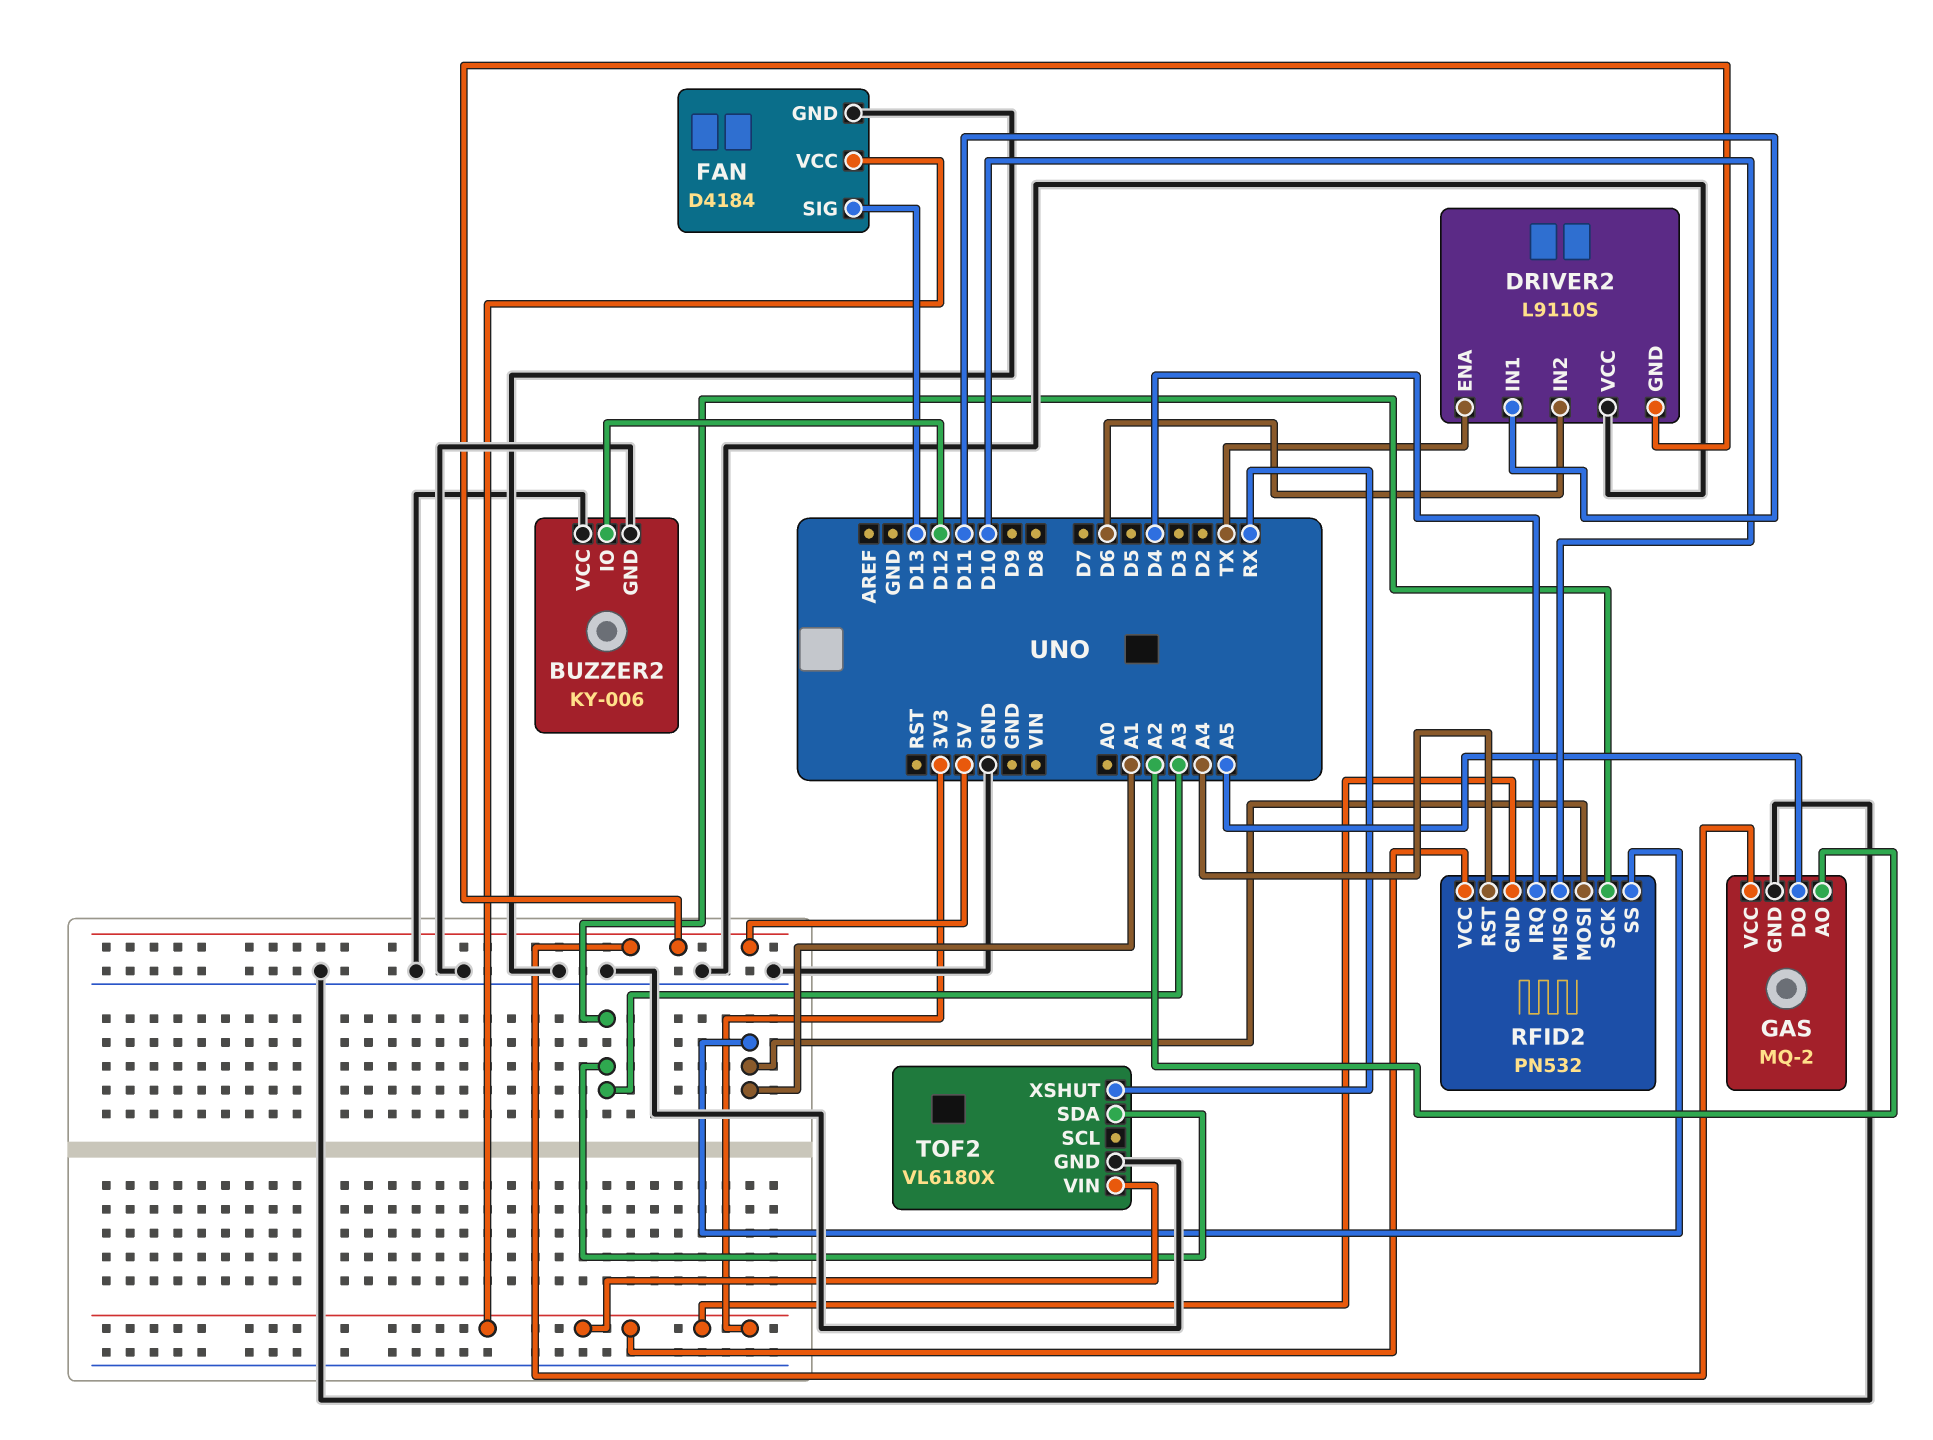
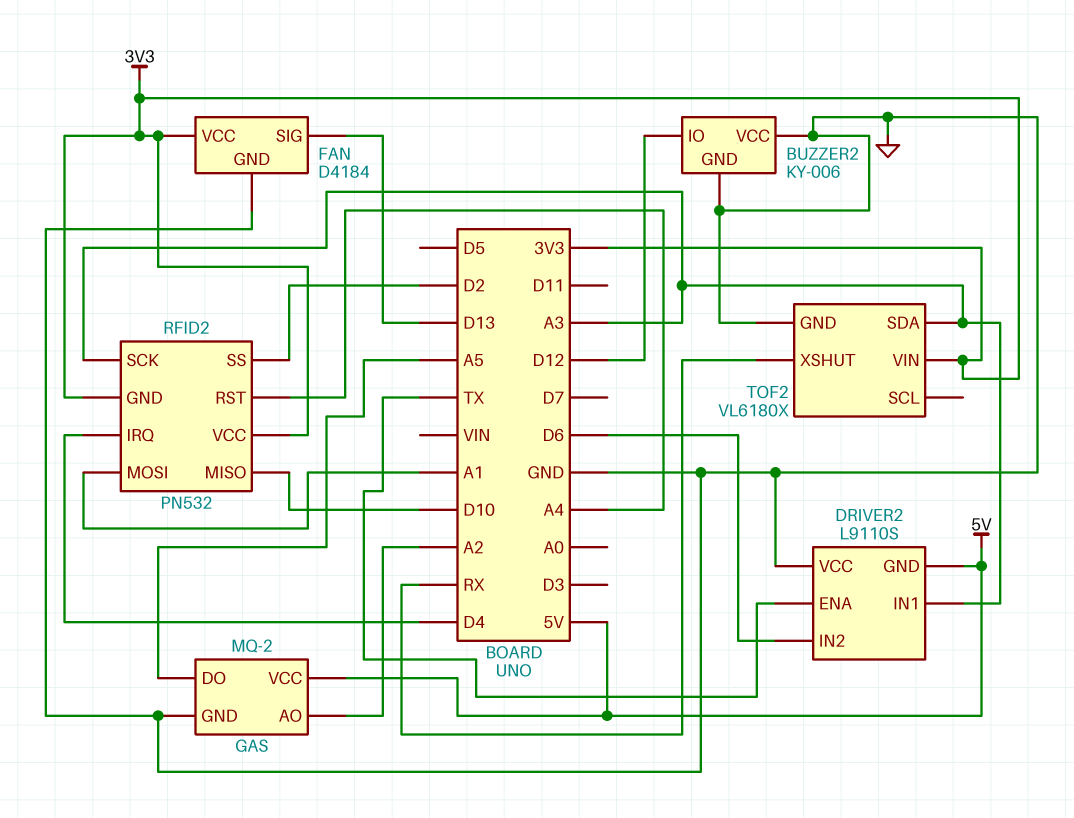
DRIVER2 pin IN1: D11 -> A3
RFID2 pin SS: A1 -> D2

